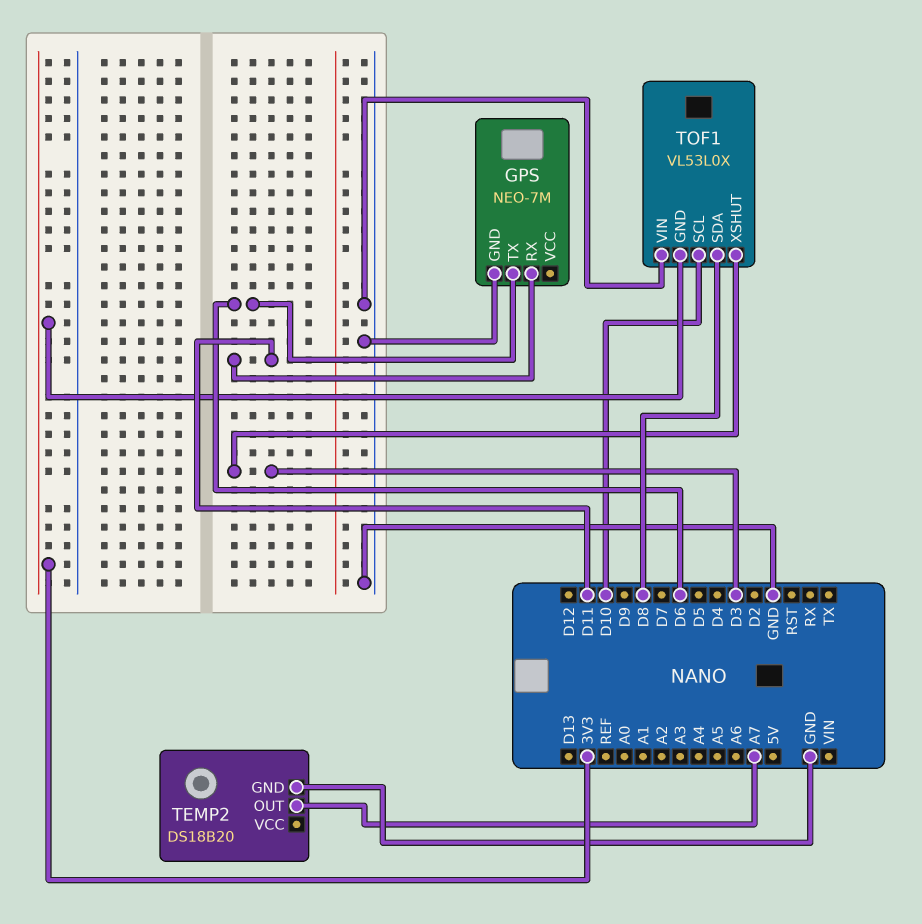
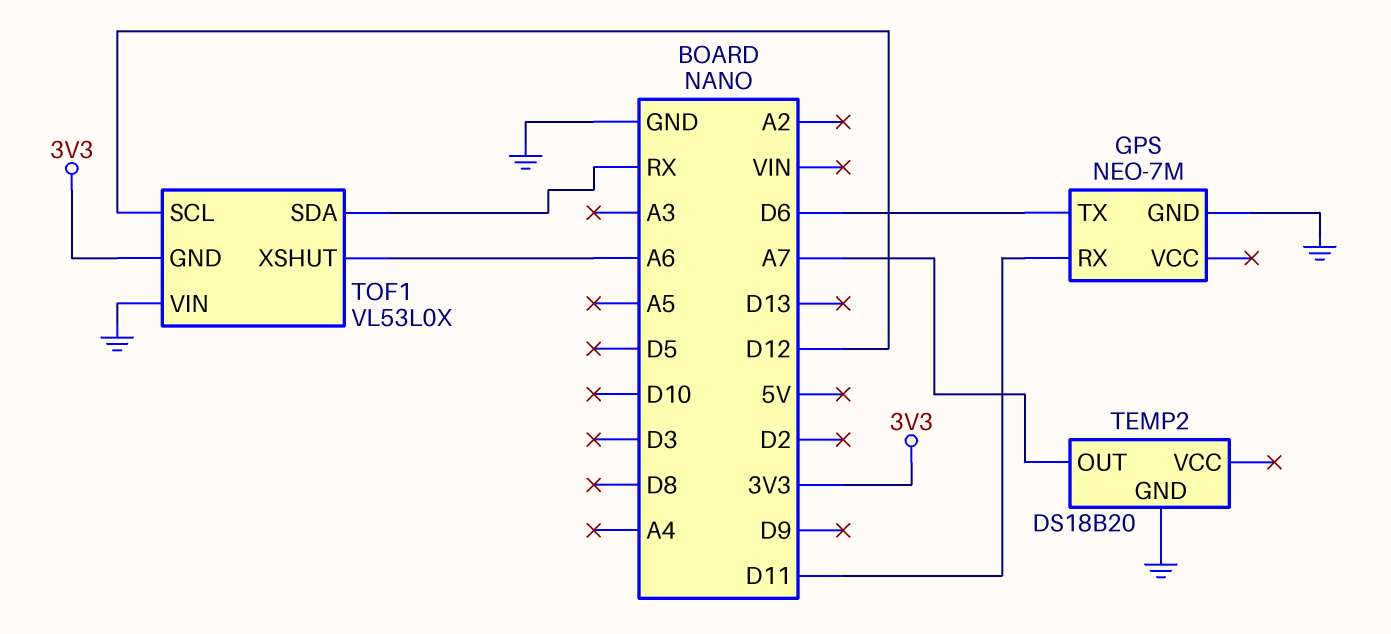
TOF1 pin SCL: D10 -> D12
TOF1 pin SDA: D8 -> RX
TOF1 pin XSHUT: D3 -> A6

